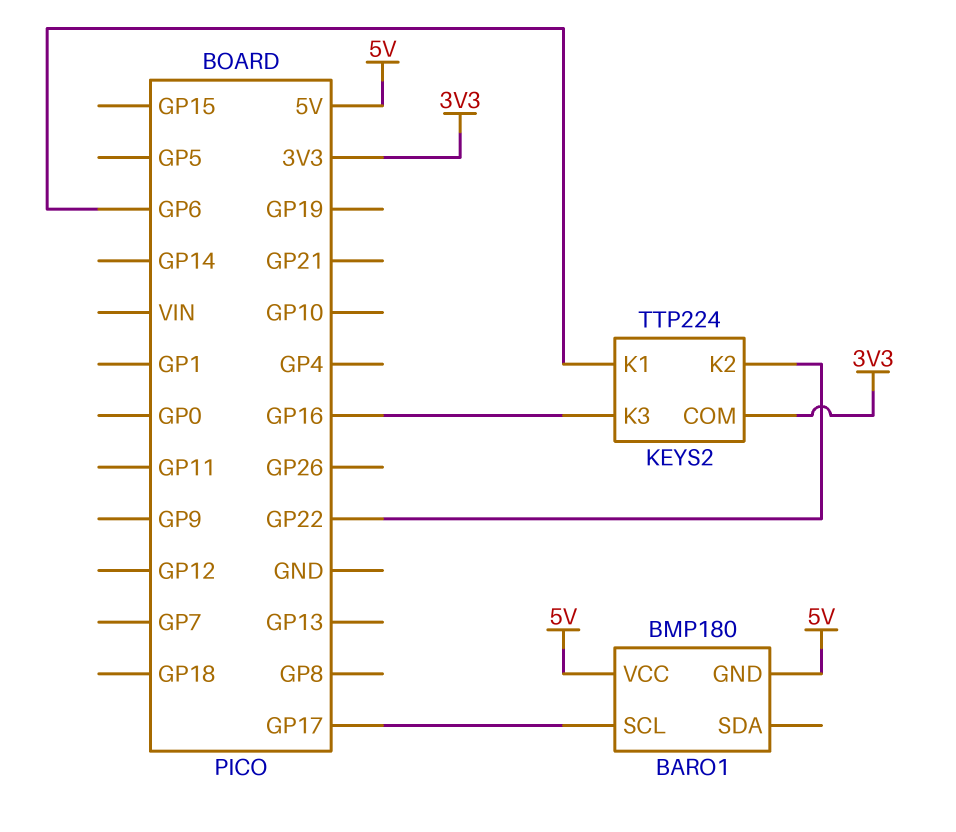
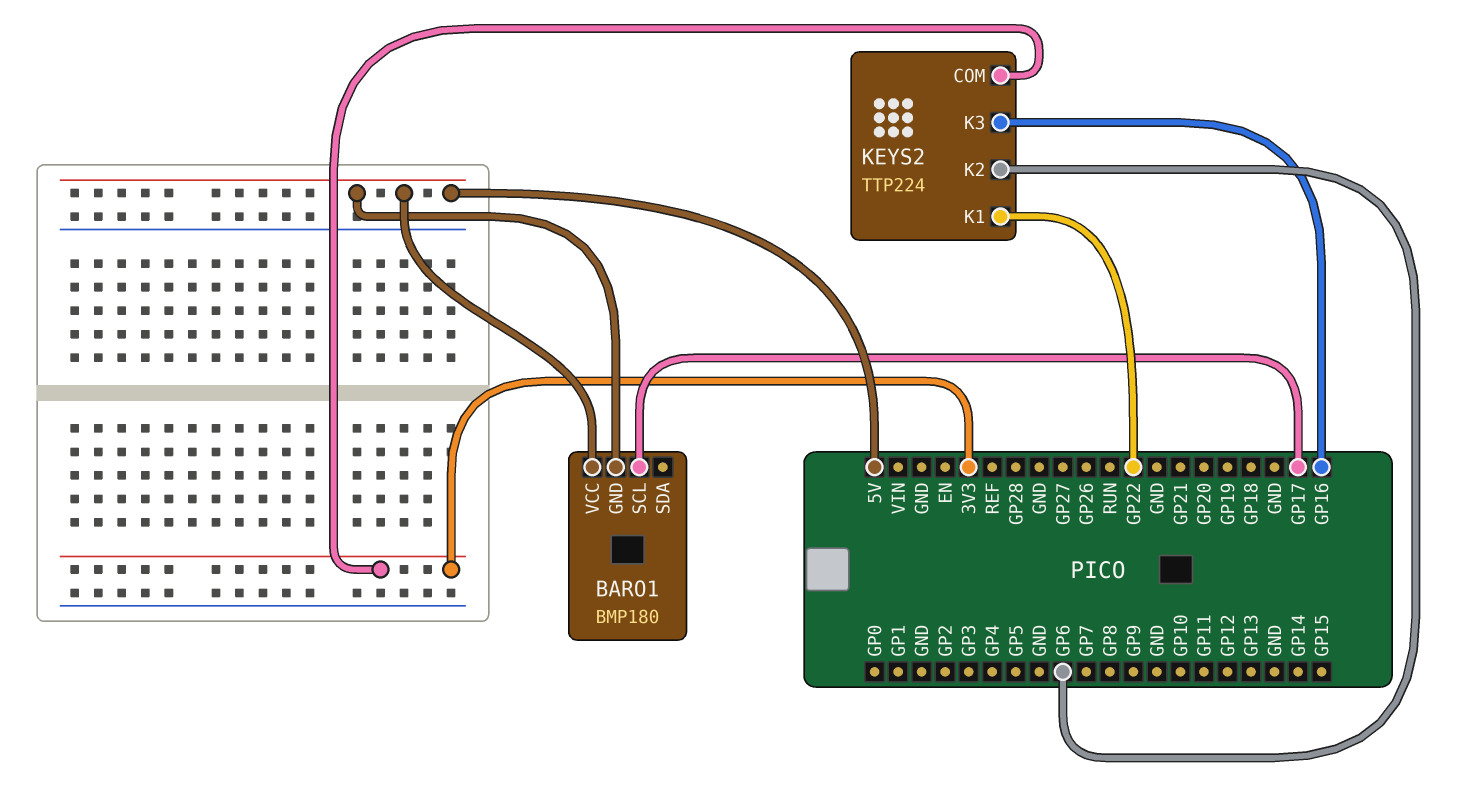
KEYS2 pin K1: GP6 -> GP22
KEYS2 pin K2: GP22 -> GP6

